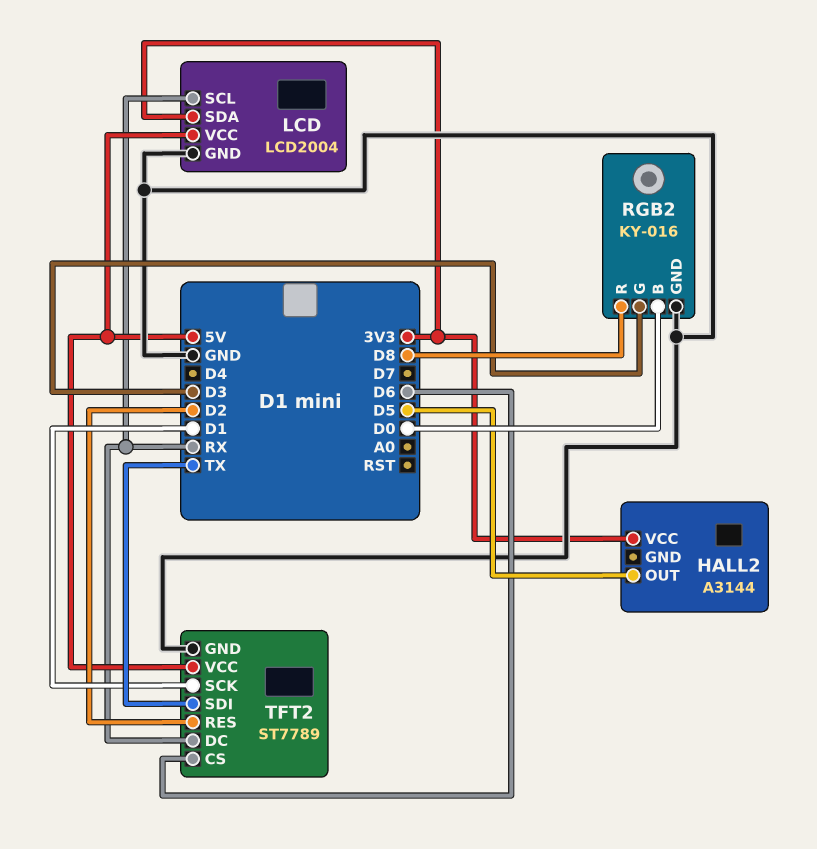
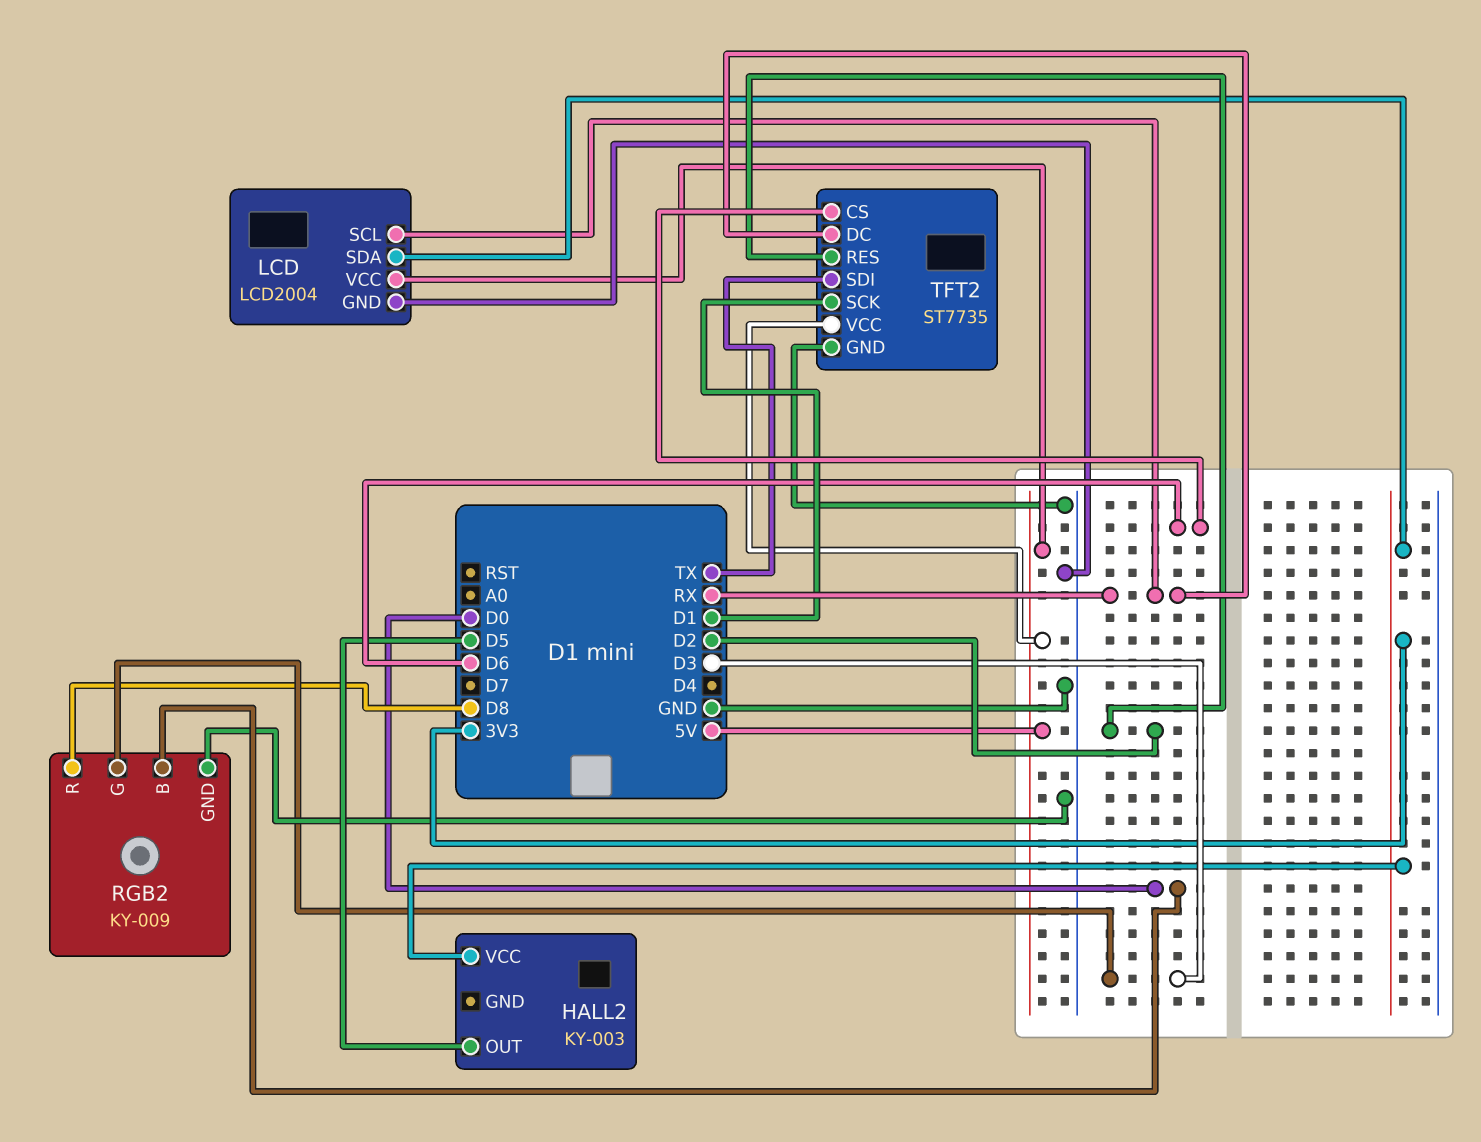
HALL2: A3144 -> KY-003
RGB2: KY-016 -> KY-009
TFT2: ST7789 -> ST7735

